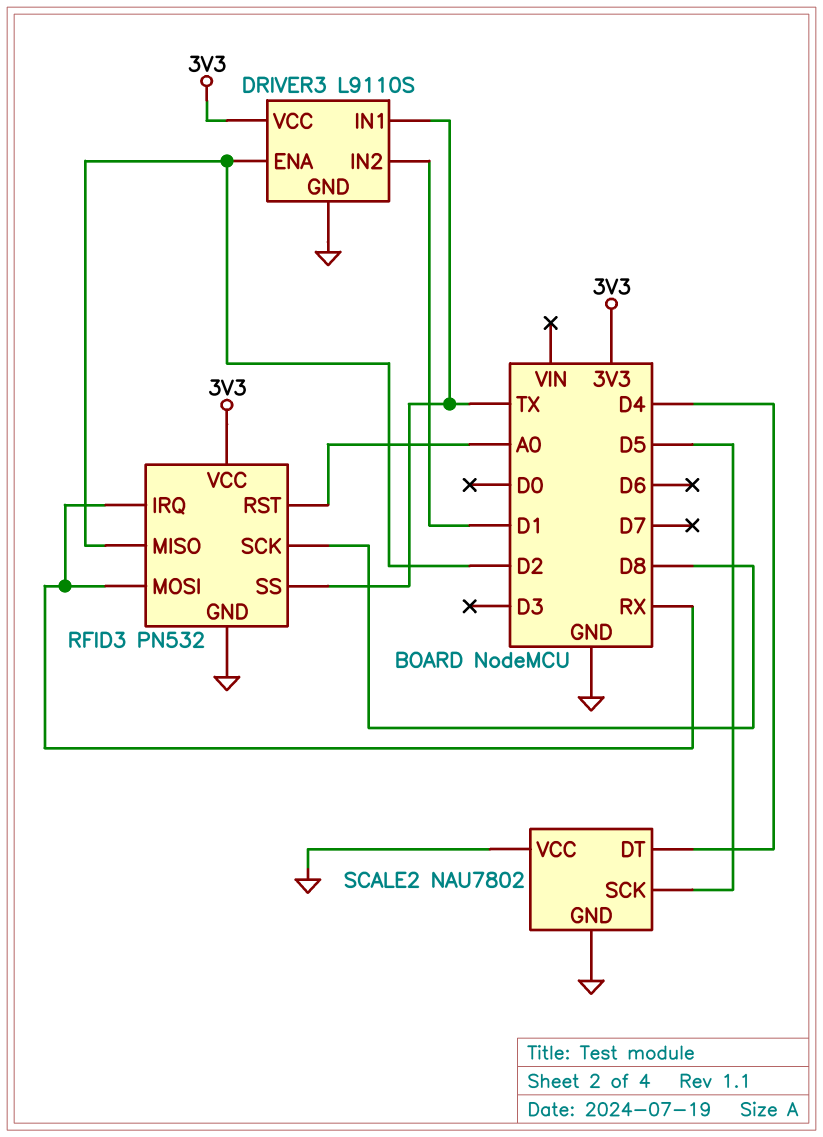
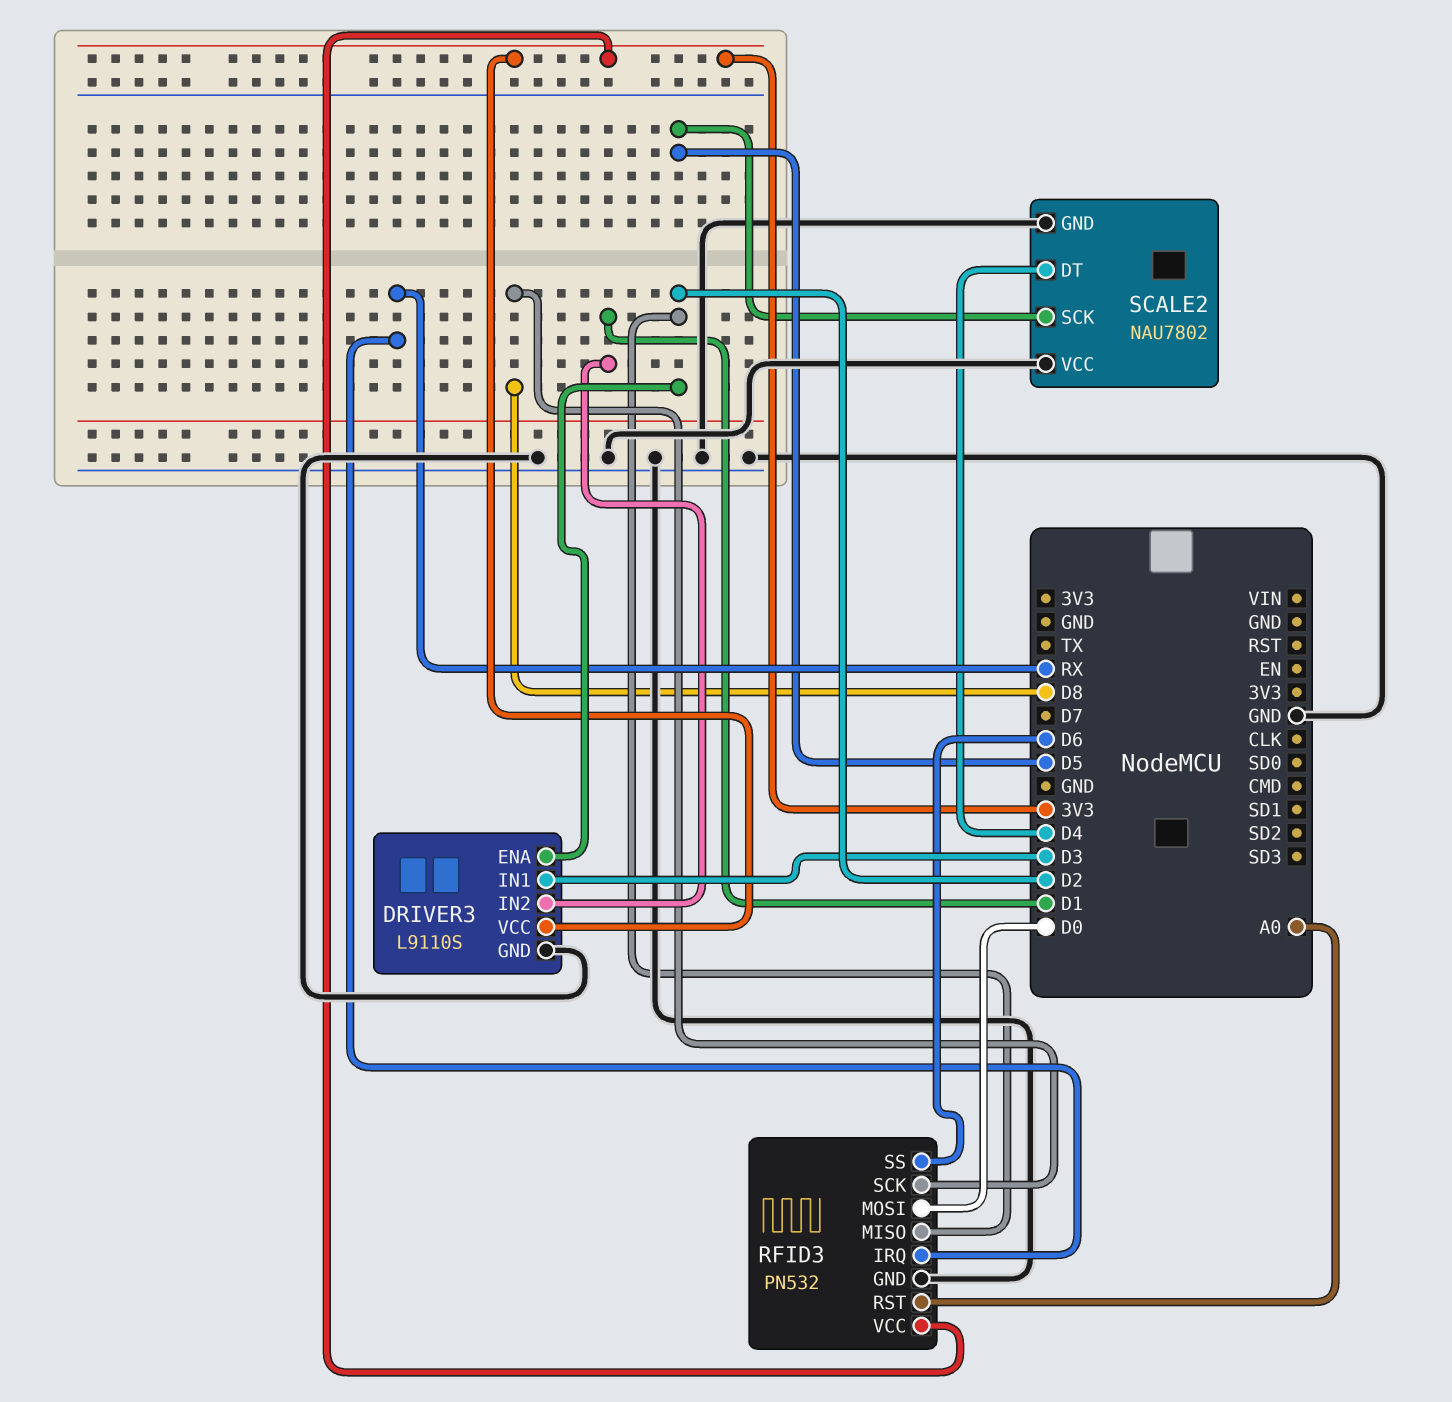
DRIVER3 pin IN1: TX -> D3
RFID3 pin MOSI: RX -> D0
RFID3 pin SS: TX -> D6

